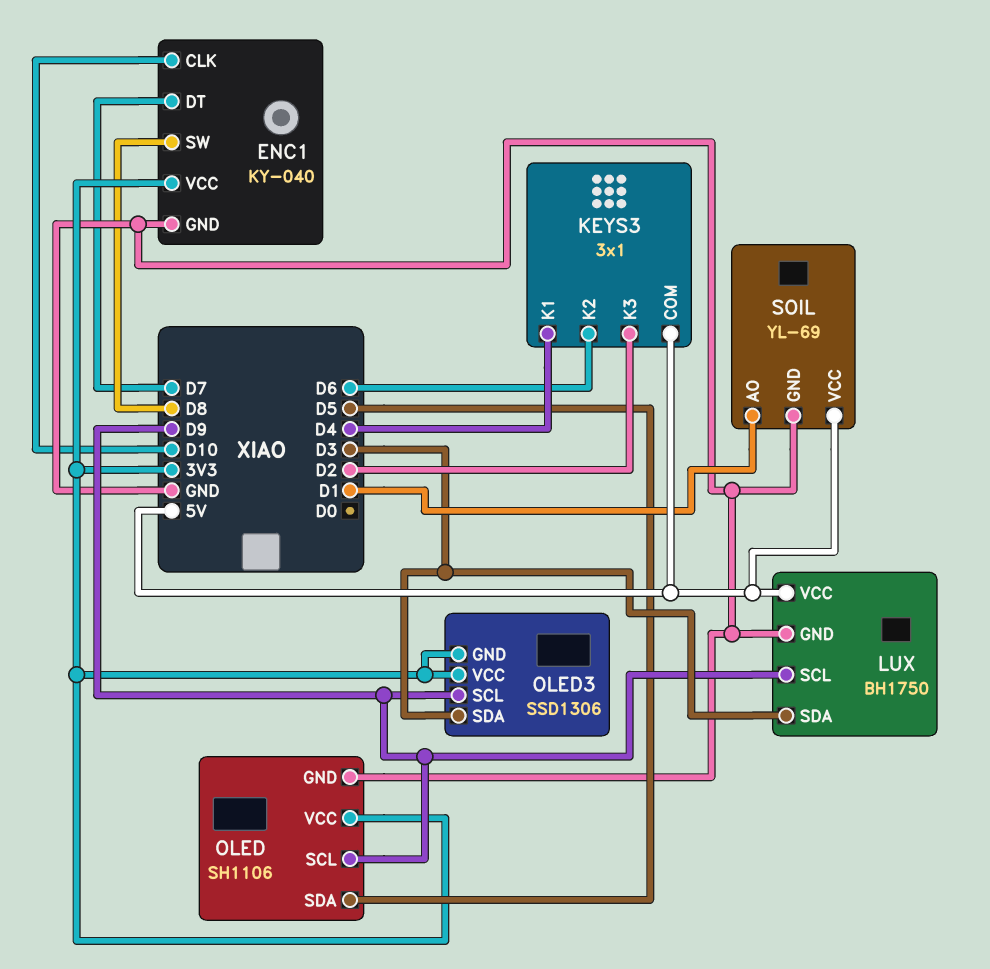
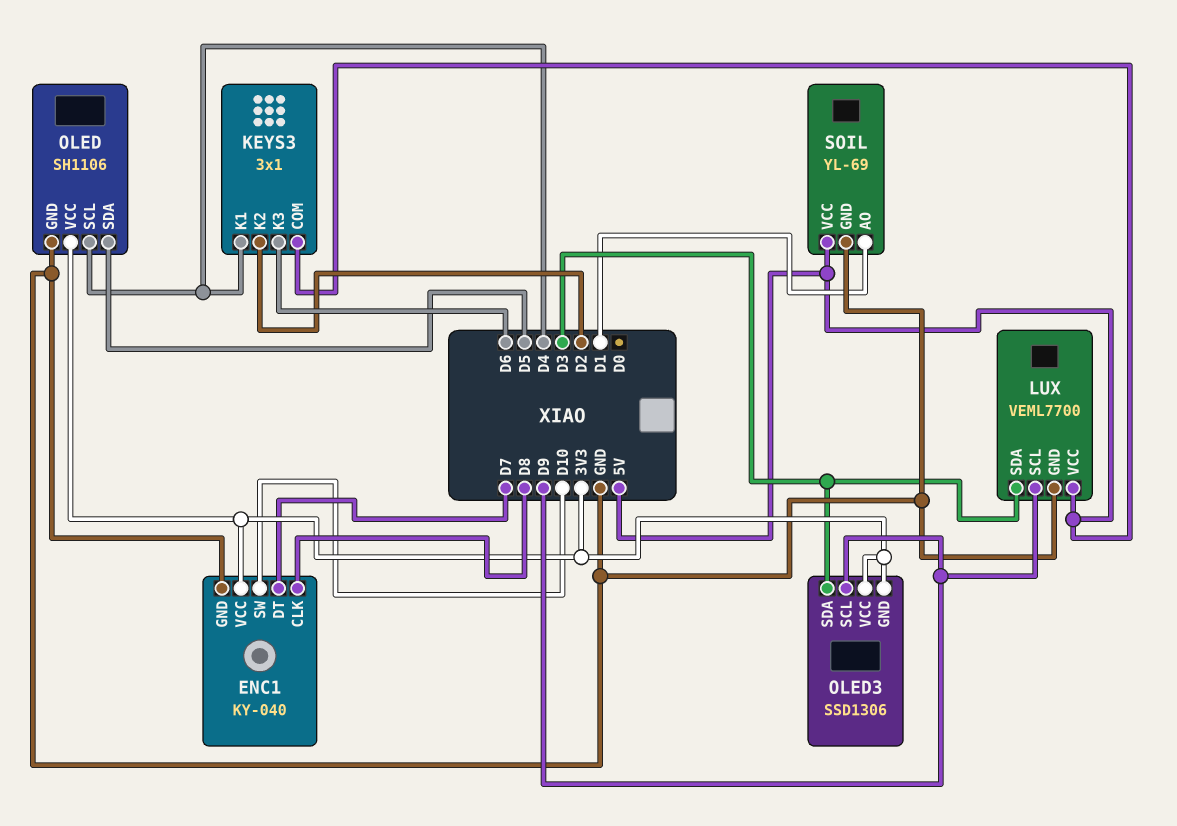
ENC1 pin CLK: D10 -> D8
ENC1 pin SW: D8 -> D10
KEYS3 pin K2: D6 -> D2
KEYS3 pin K3: D2 -> D6
LUX: BH1750 -> VEML7700
OLED pin SCL: D9 -> D4

